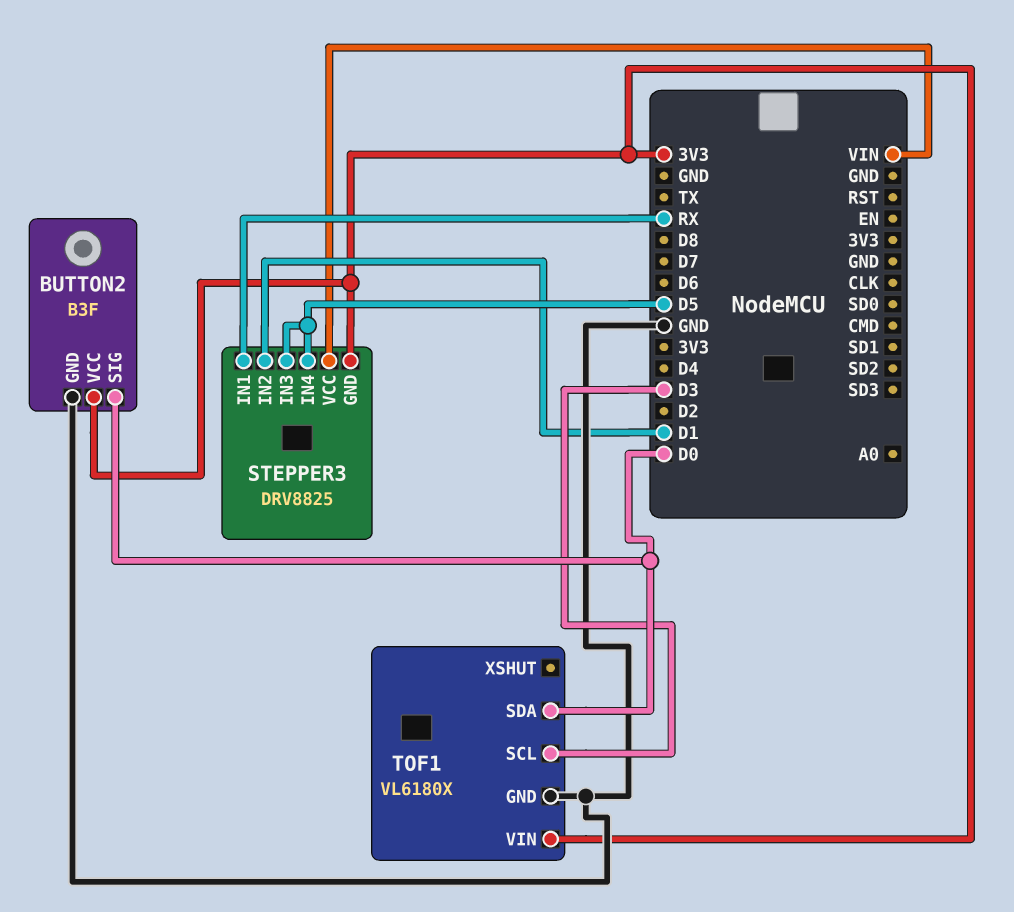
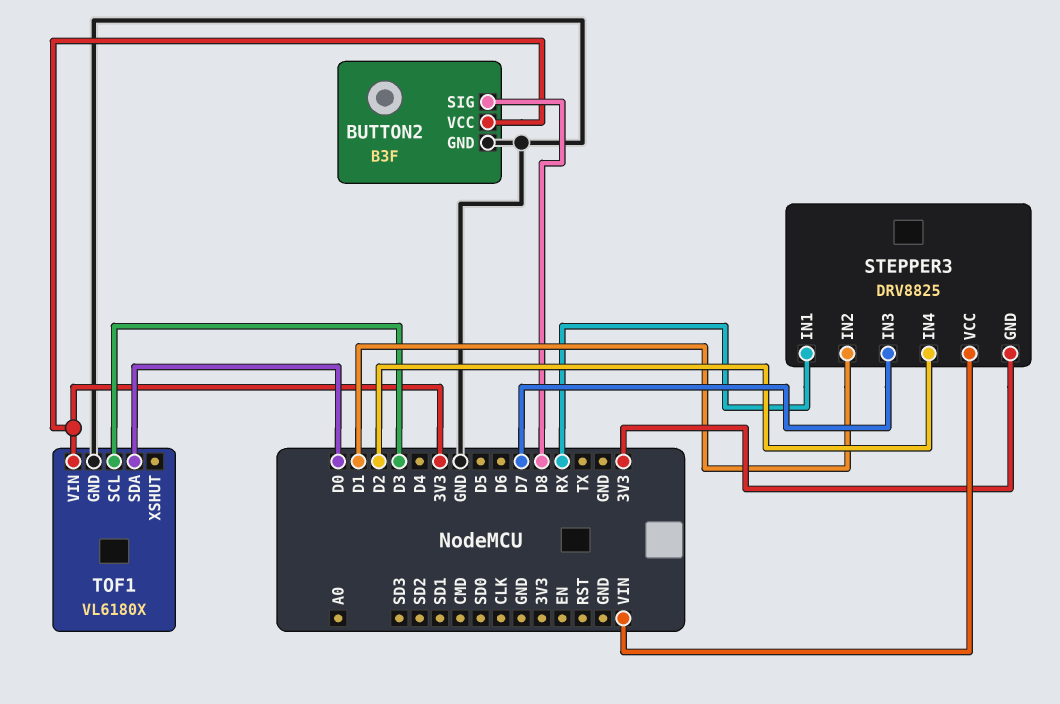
BUTTON2 pin SIG: D0 -> D8
STEPPER3 pin IN3: D5 -> D7
STEPPER3 pin IN4: D5 -> D2

